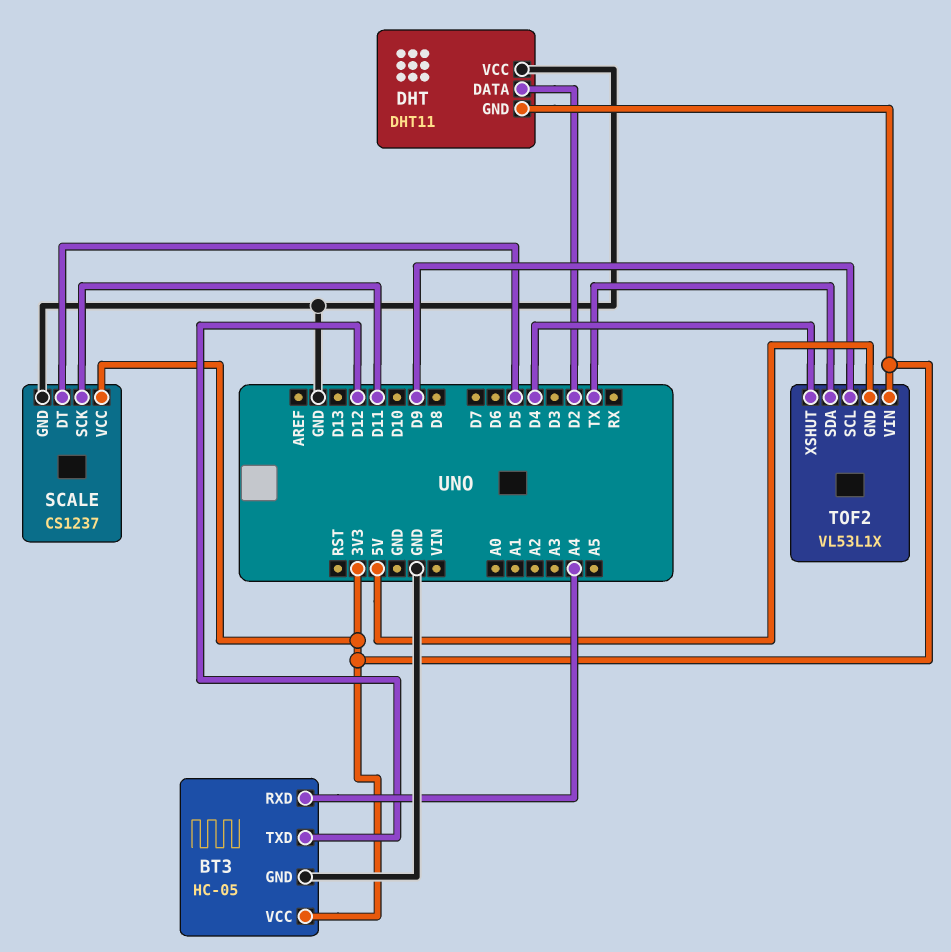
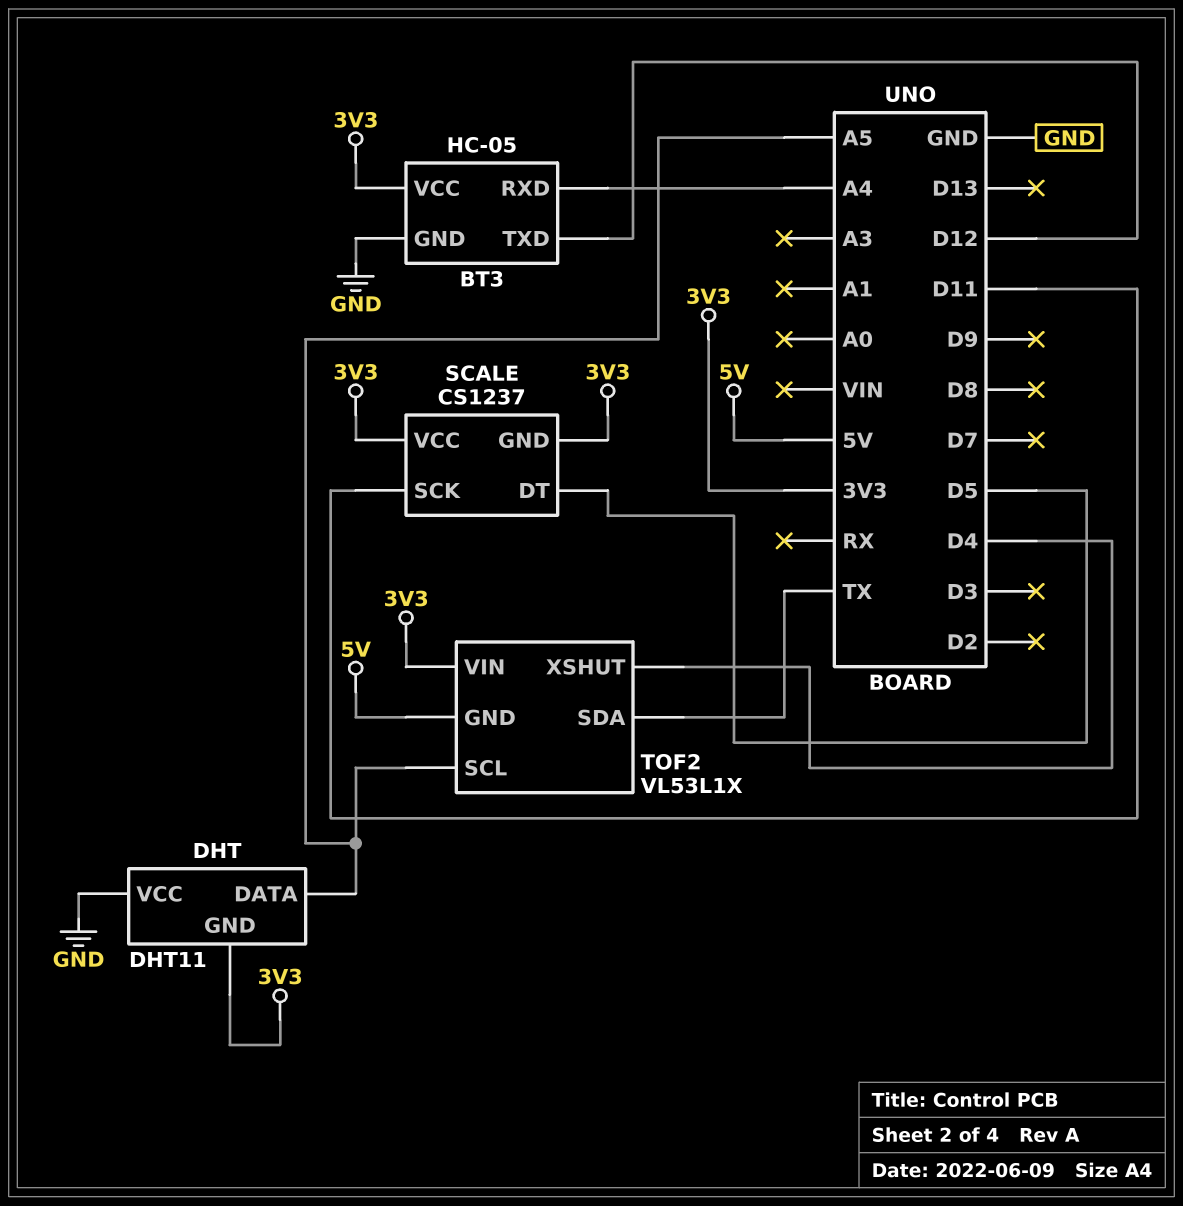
DHT pin DATA: D2 -> A5
SCALE pin GND: GND -> 3V3
TOF2 pin SCL: D9 -> A5

